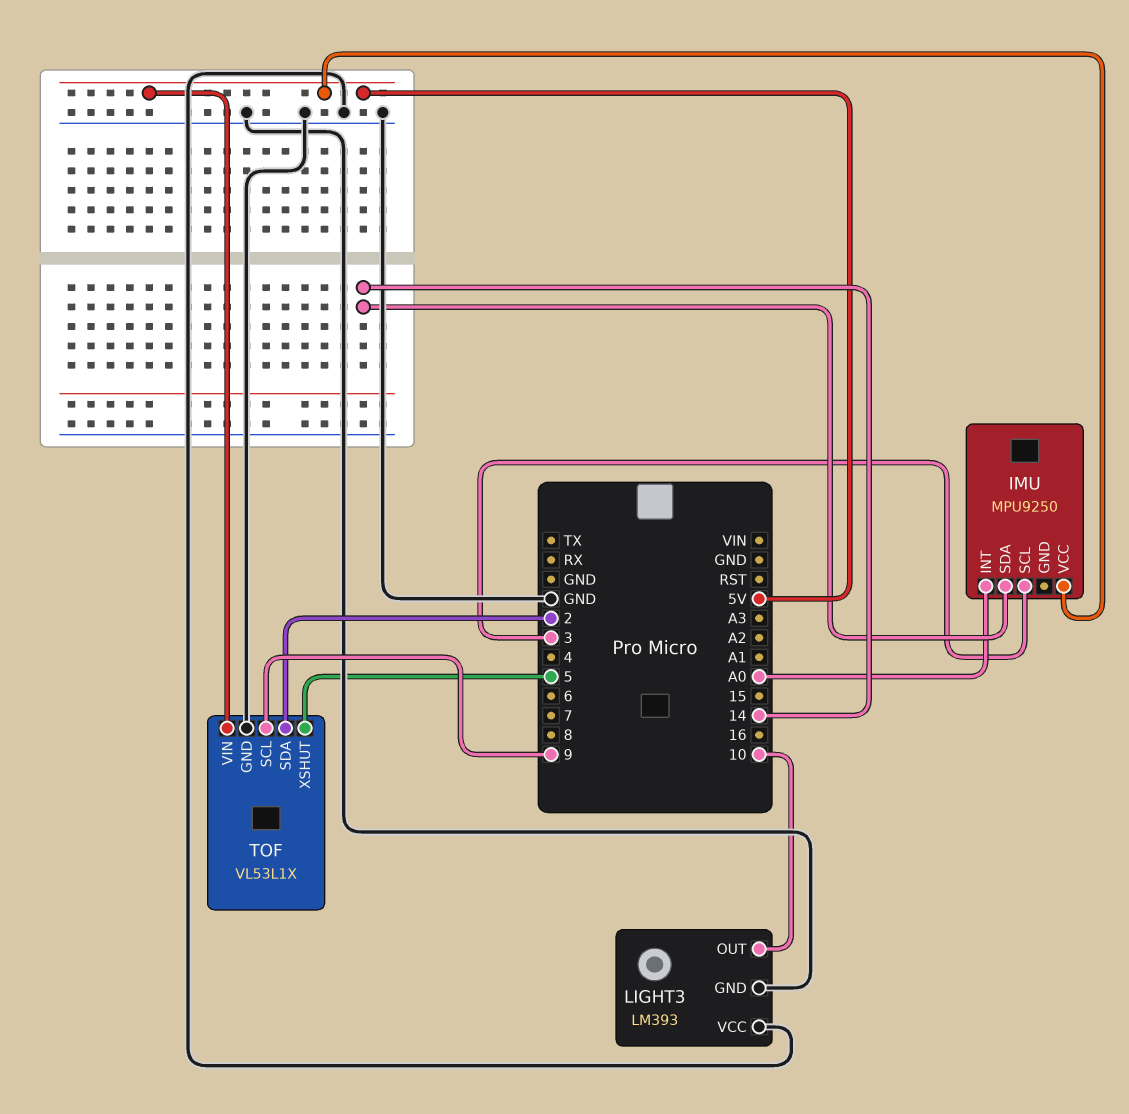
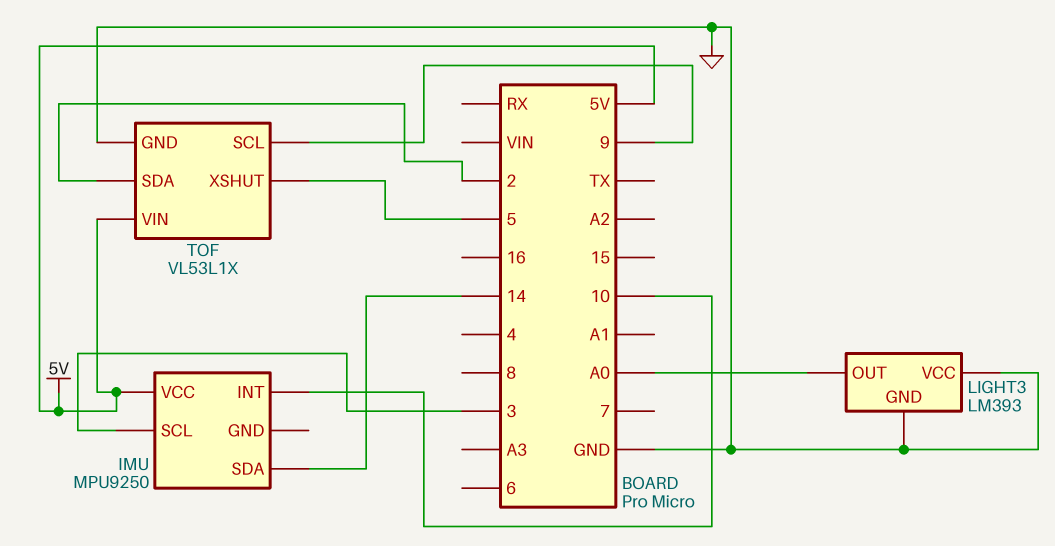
IMU pin INT: A0 -> 10
LIGHT3 pin OUT: 10 -> A0

